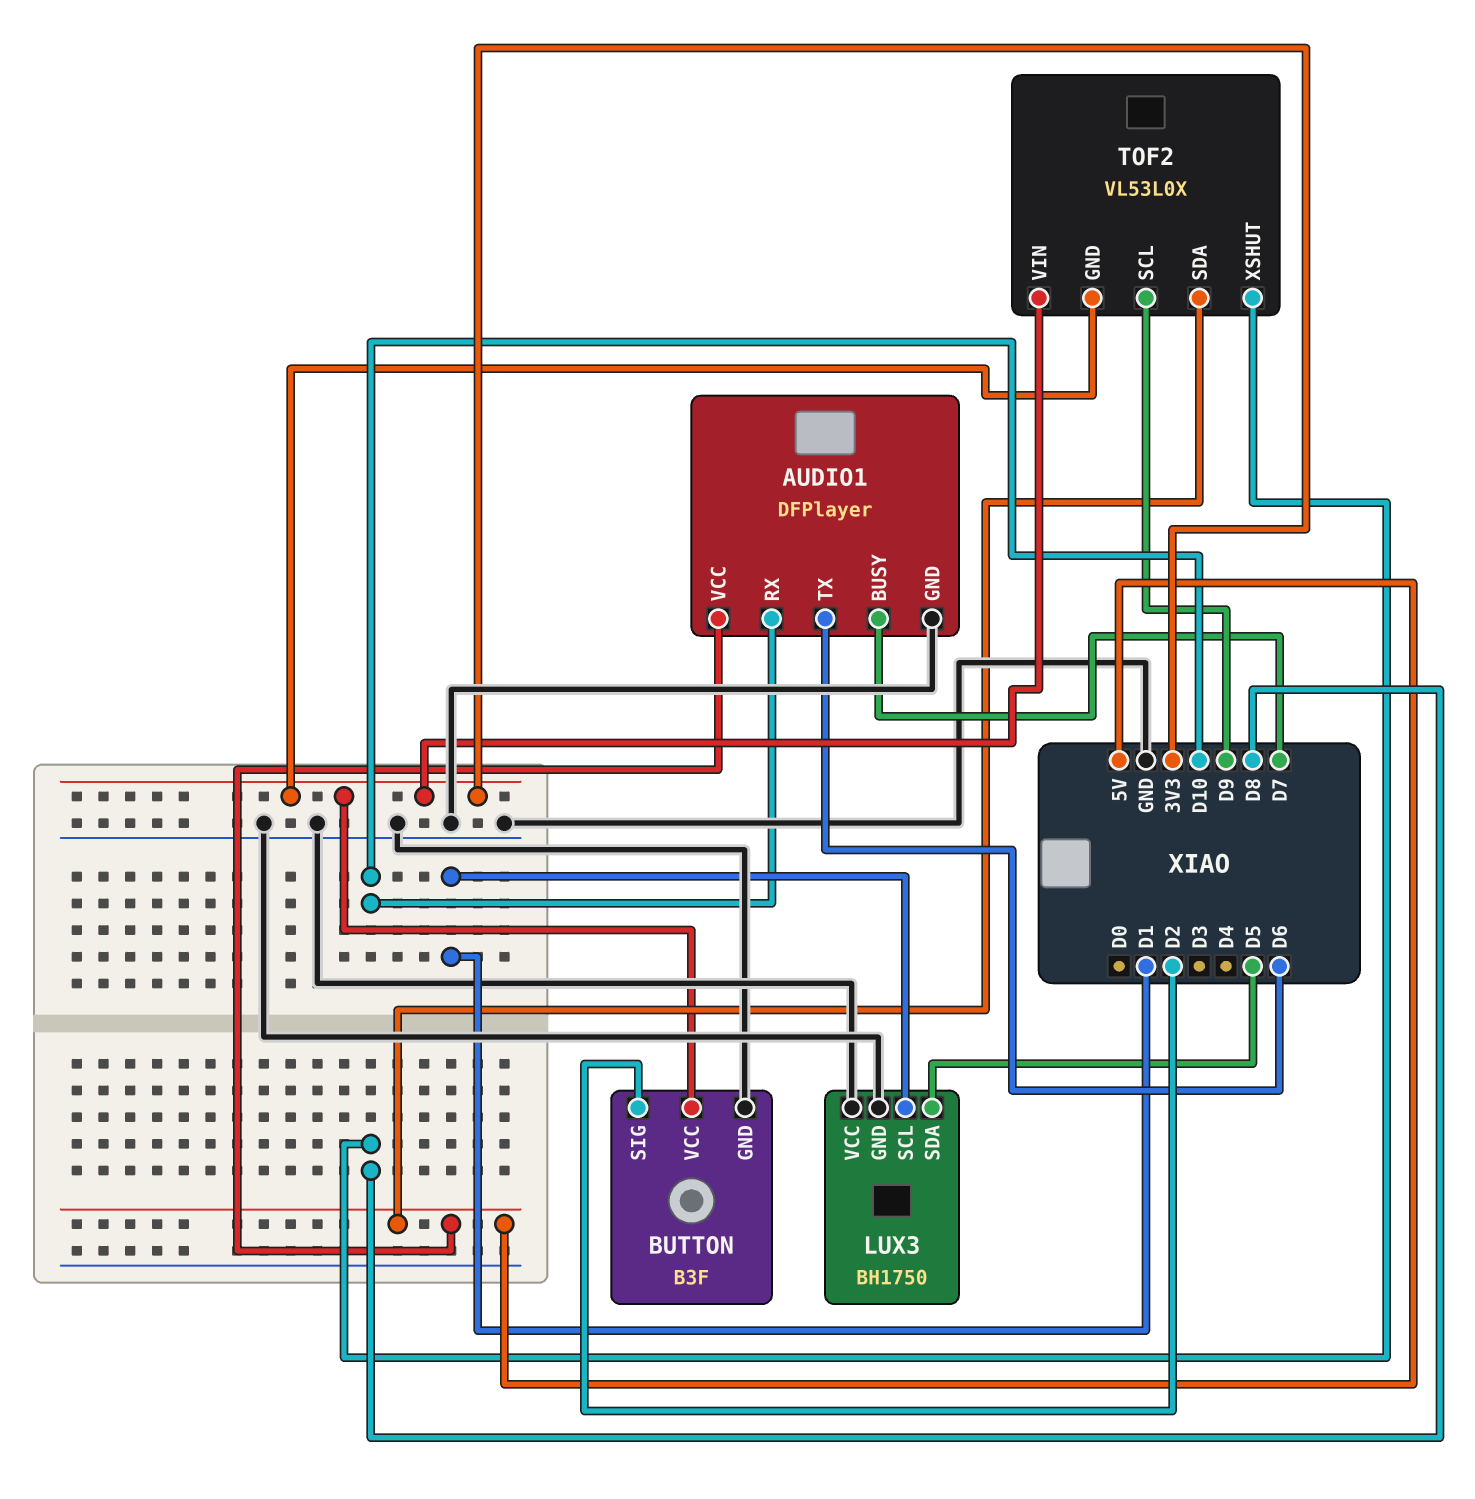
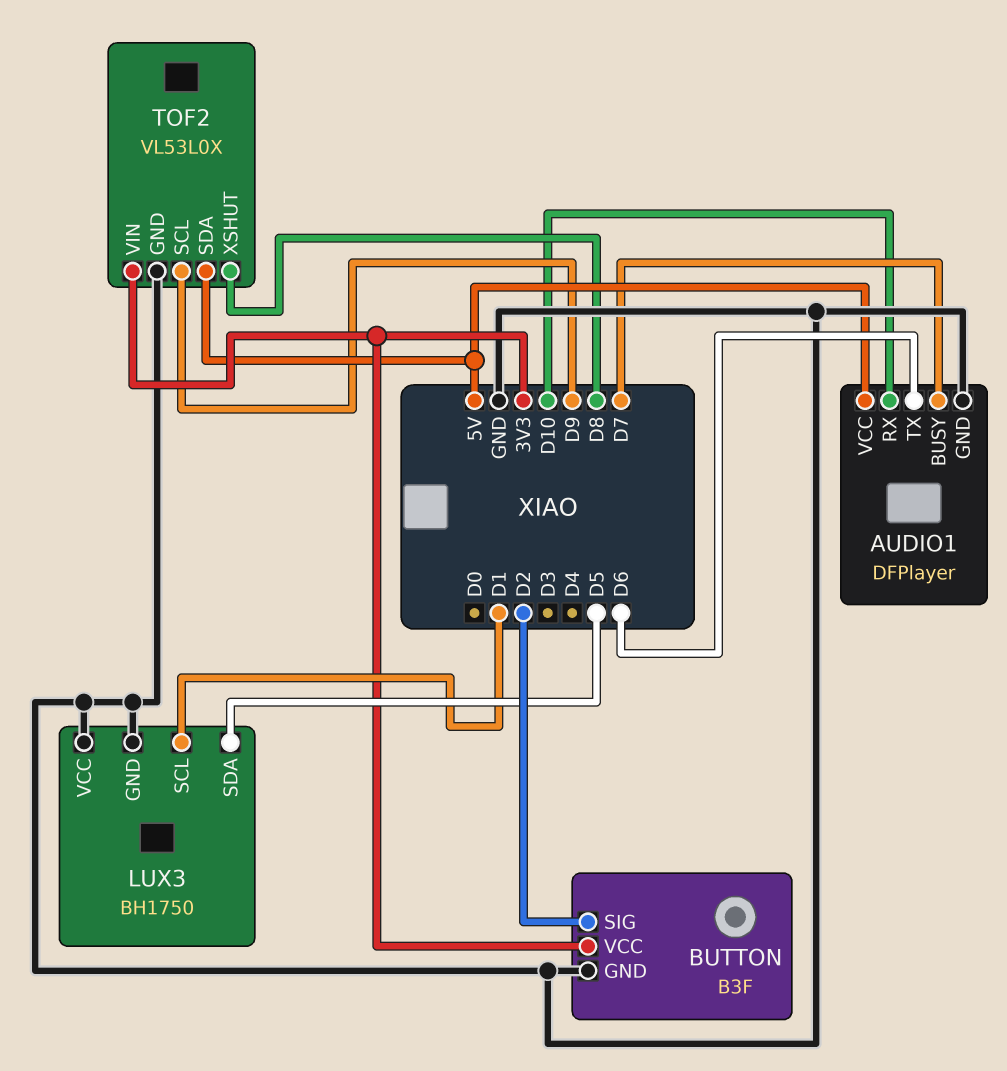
TOF2 pin GND: 3V3 -> GND

